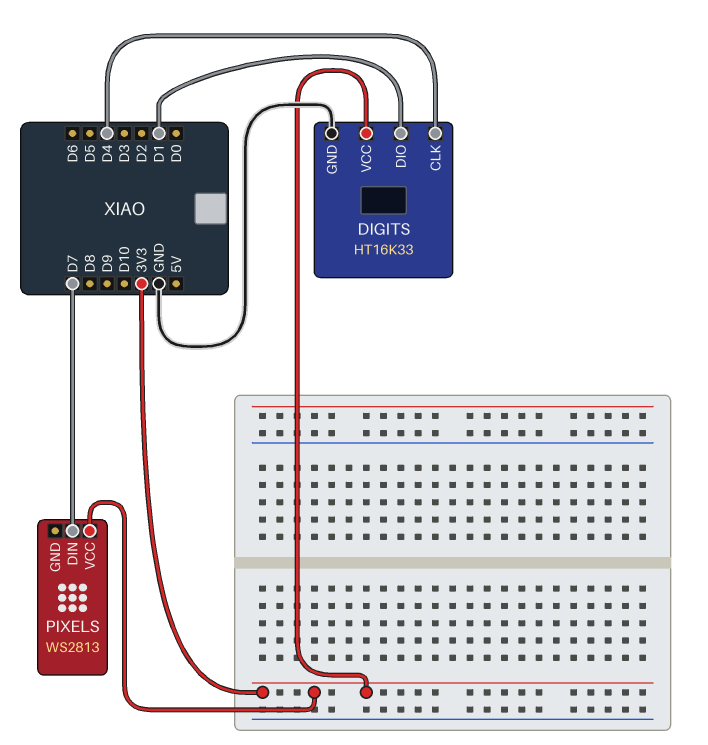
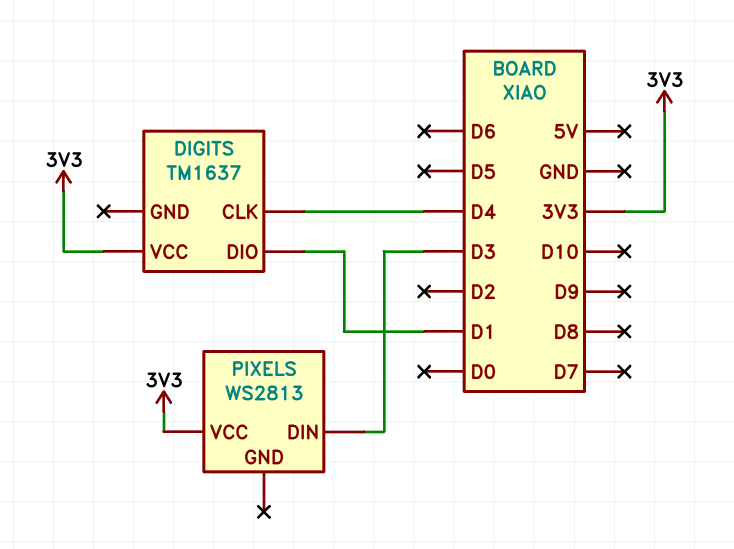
DIGITS: HT16K33 -> TM1637
DIGITS pin GND: GND -> none
PIXELS pin DIN: D7 -> D3

